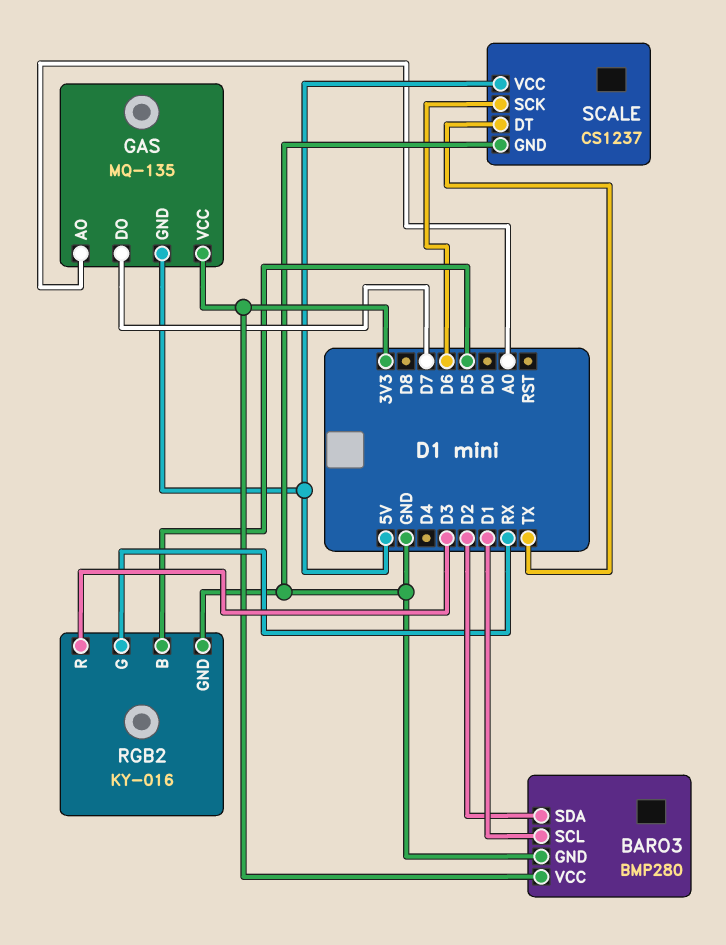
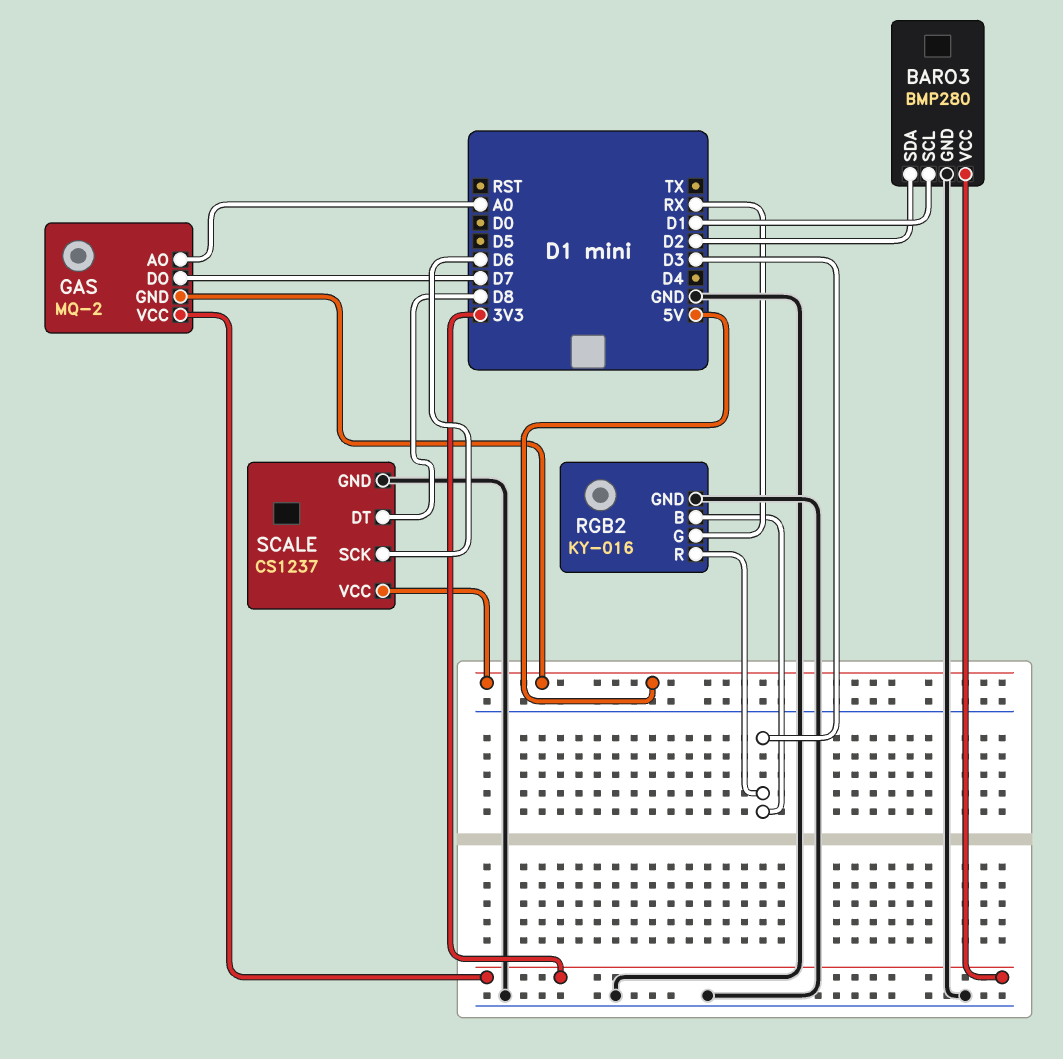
GAS: MQ-135 -> MQ-2
RGB2 pin B: D5 -> D3
SCALE pin DT: TX -> D8

